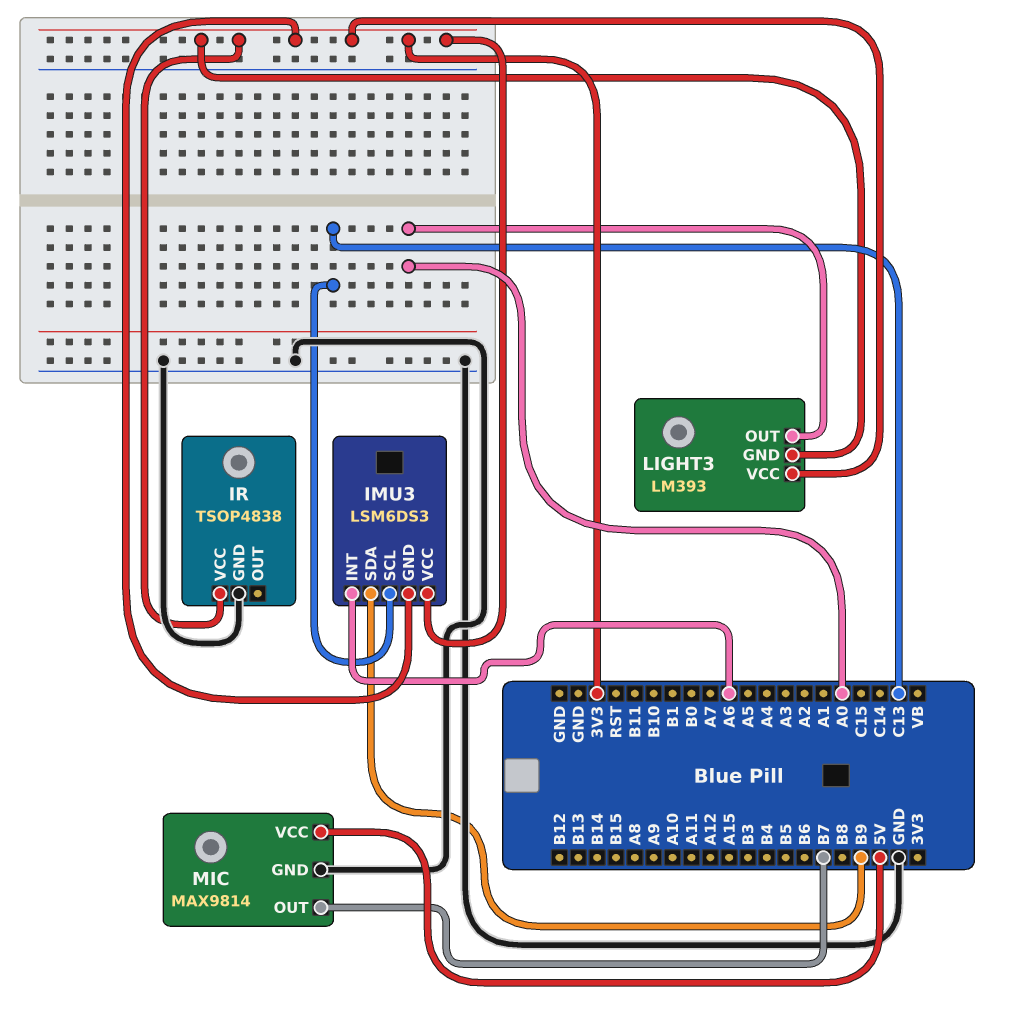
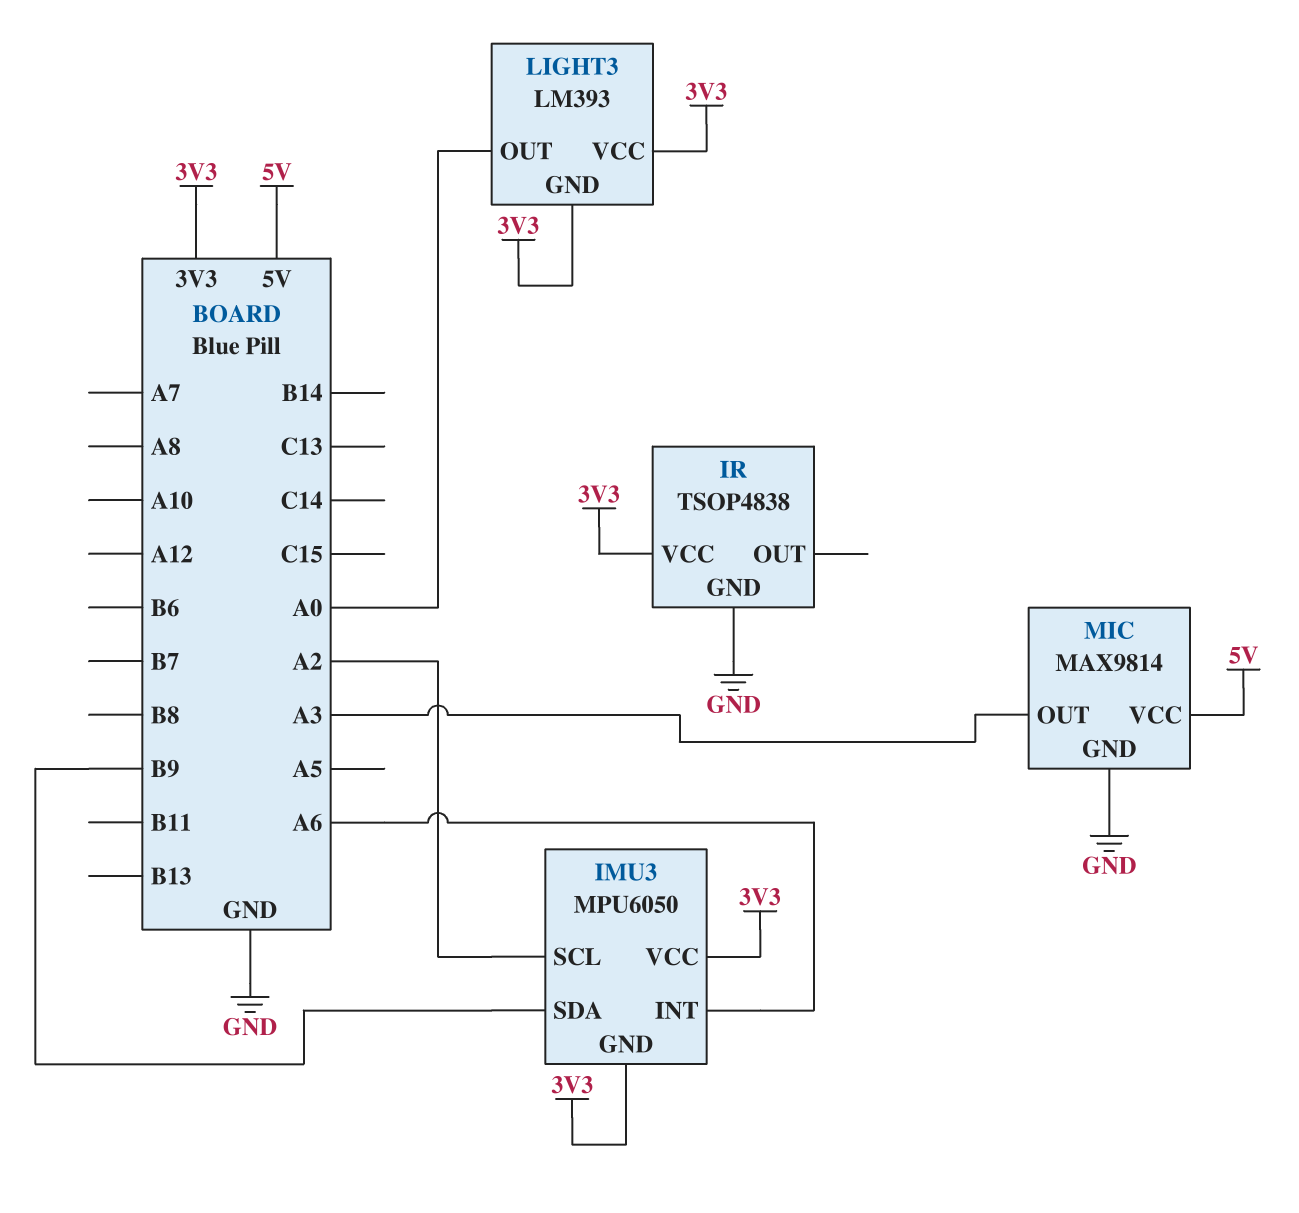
IMU3: LSM6DS3 -> MPU6050
IMU3 pin SCL: C13 -> A2
MIC pin OUT: B7 -> A3

